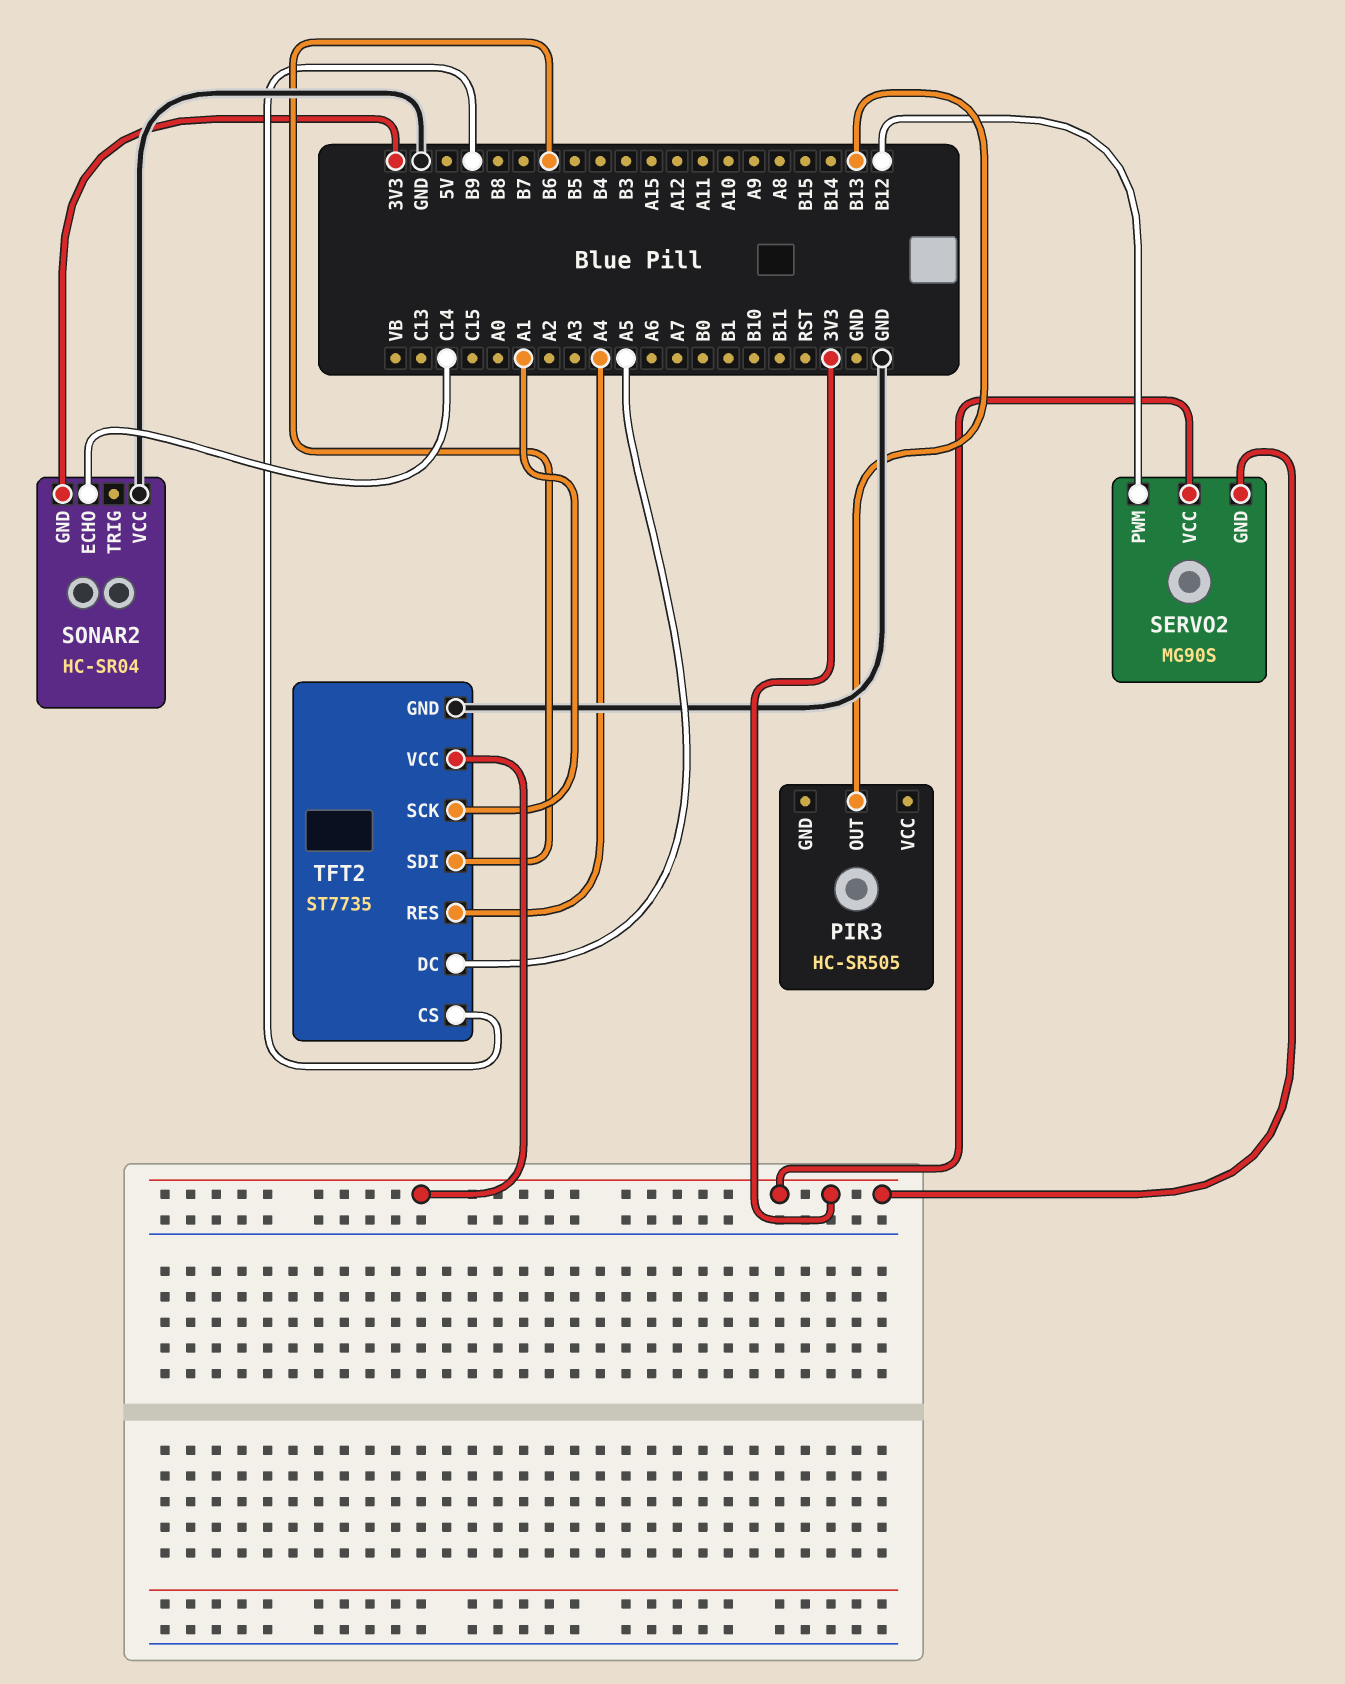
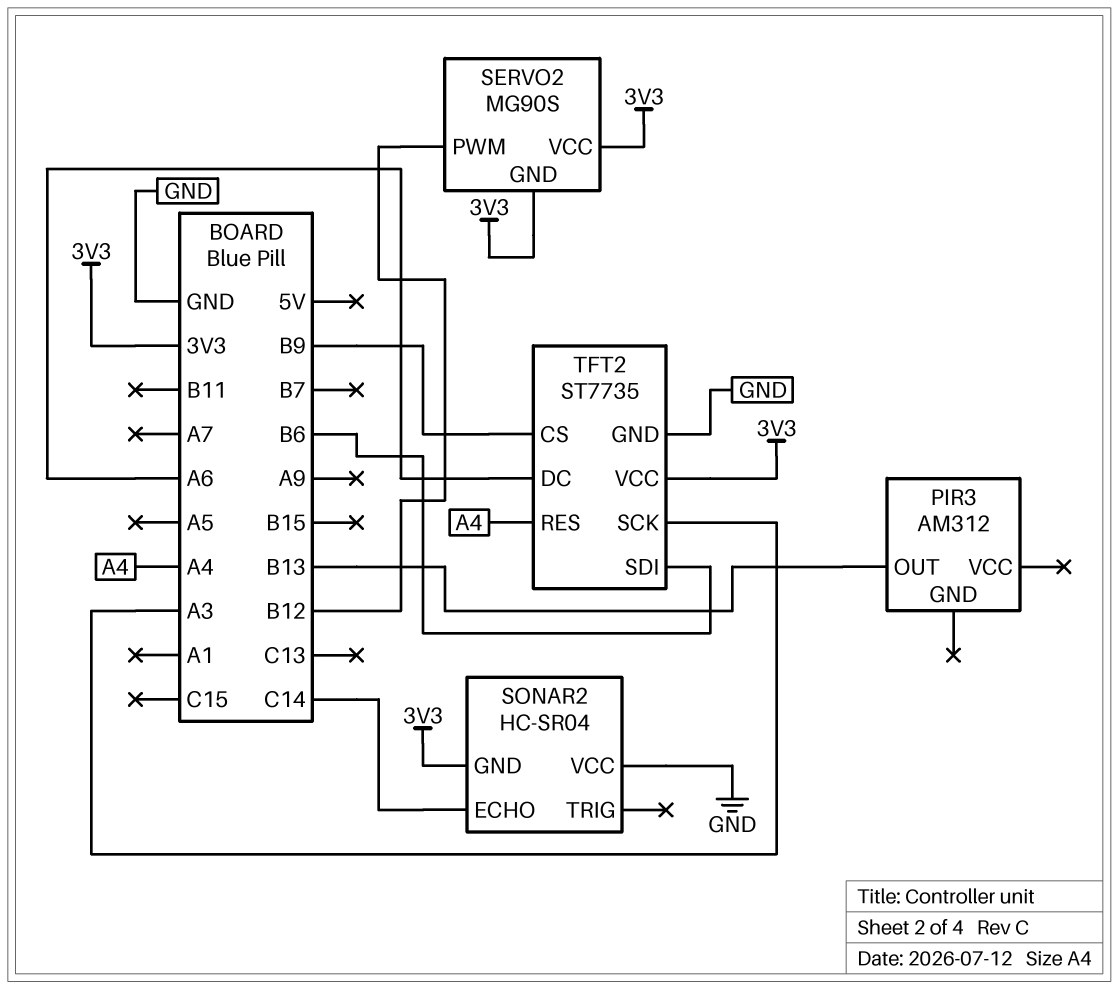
PIR3: HC-SR505 -> AM312
TFT2 pin DC: A5 -> A6
TFT2 pin SCK: A1 -> A3

